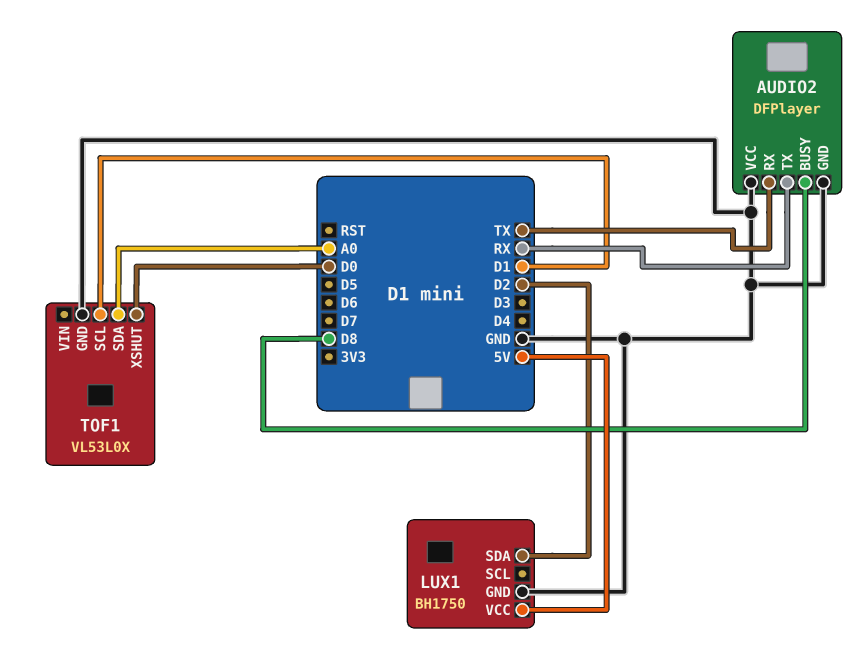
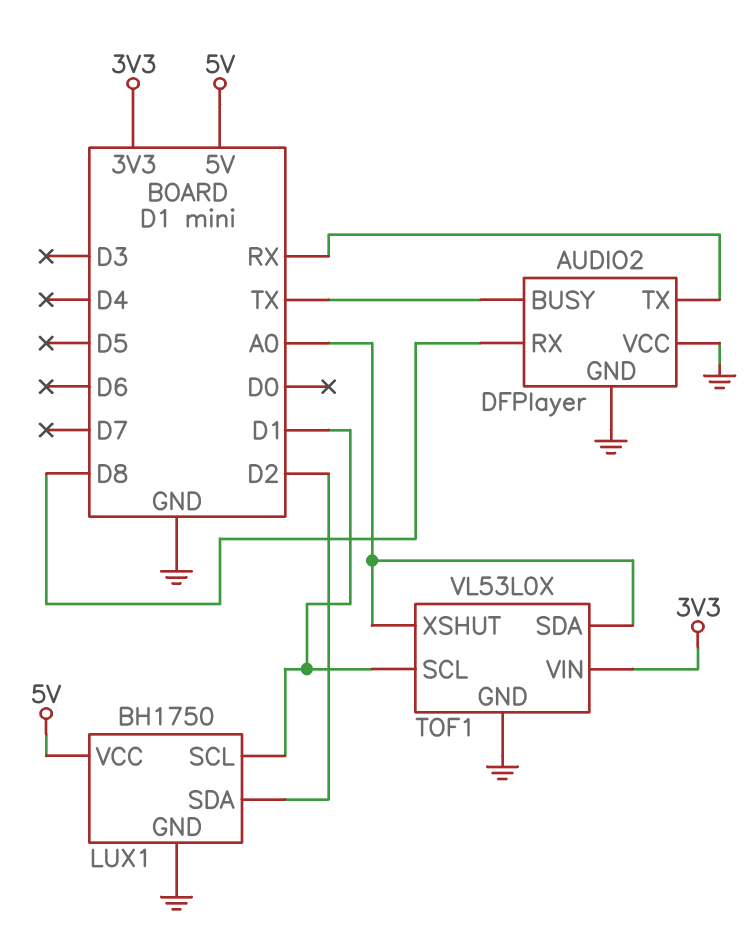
AUDIO2 pin BUSY: D8 -> TX
AUDIO2 pin RX: TX -> D8
LUX1 pin SCL: none -> D1
TOF1 pin VIN: none -> 3V3
TOF1 pin XSHUT: D0 -> A0

